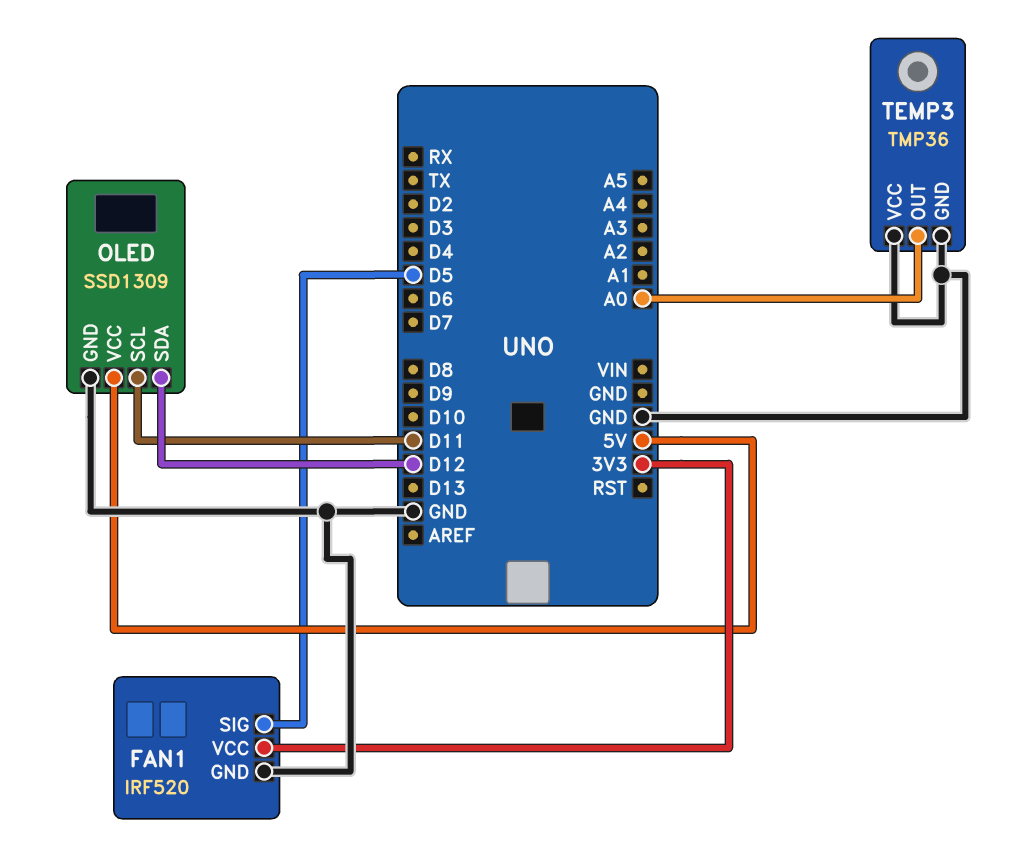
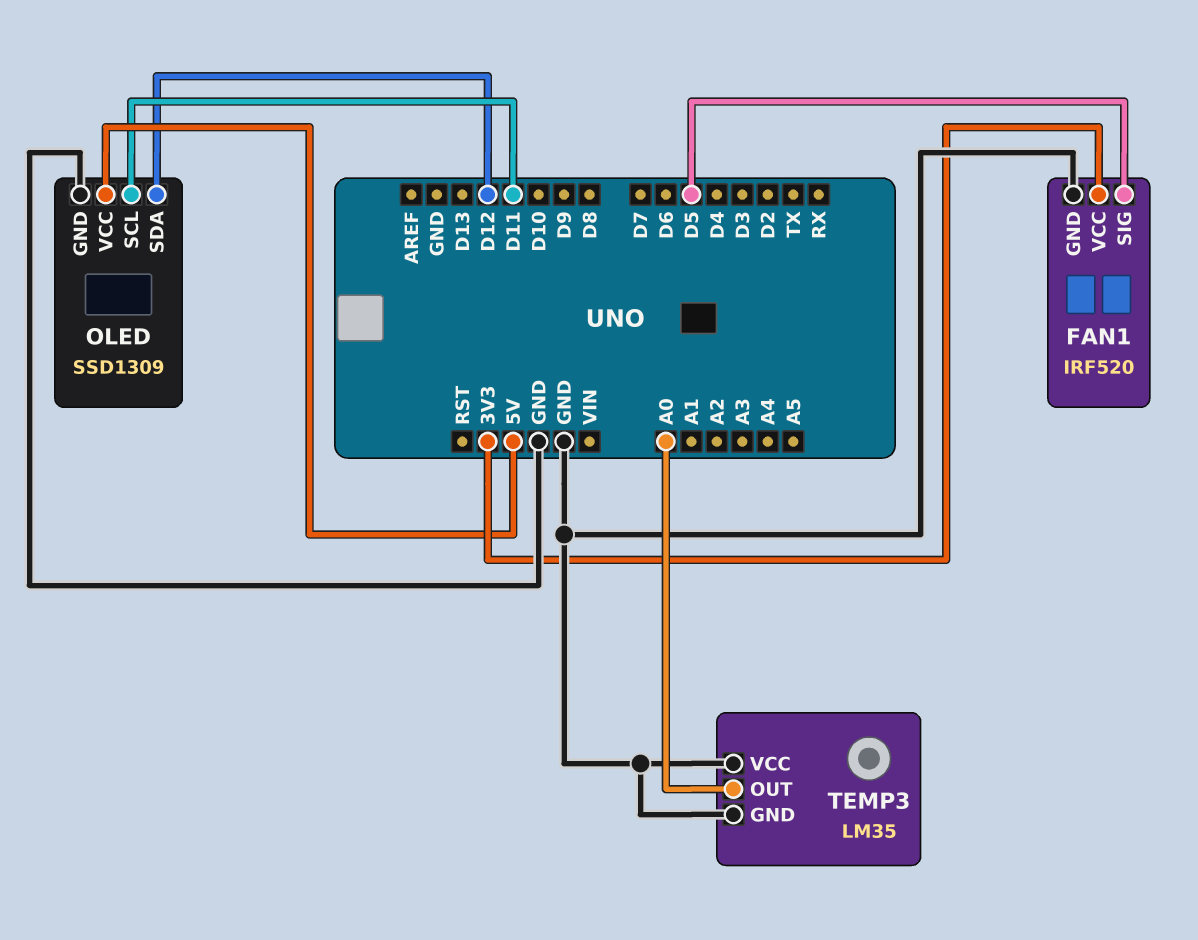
TEMP3: TMP36 -> LM35

